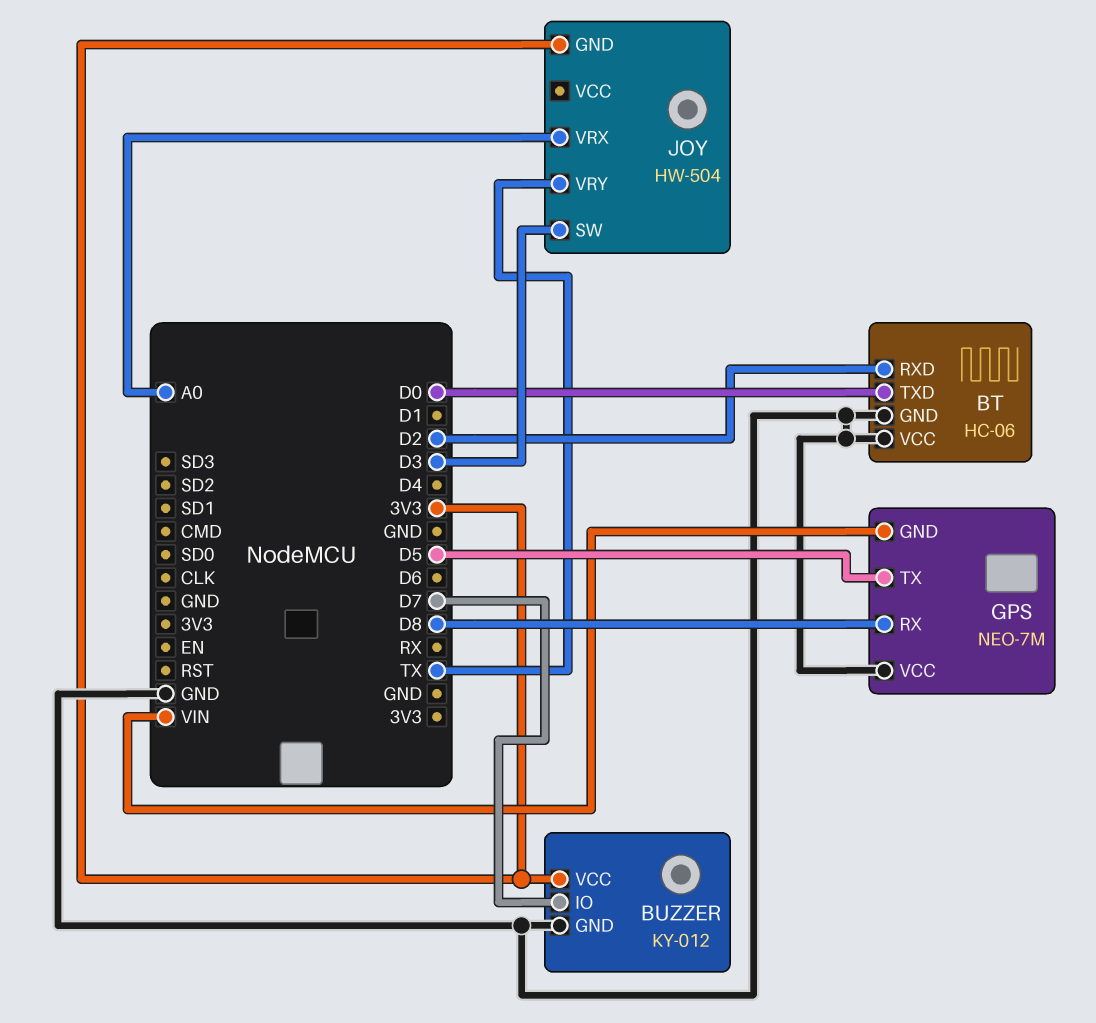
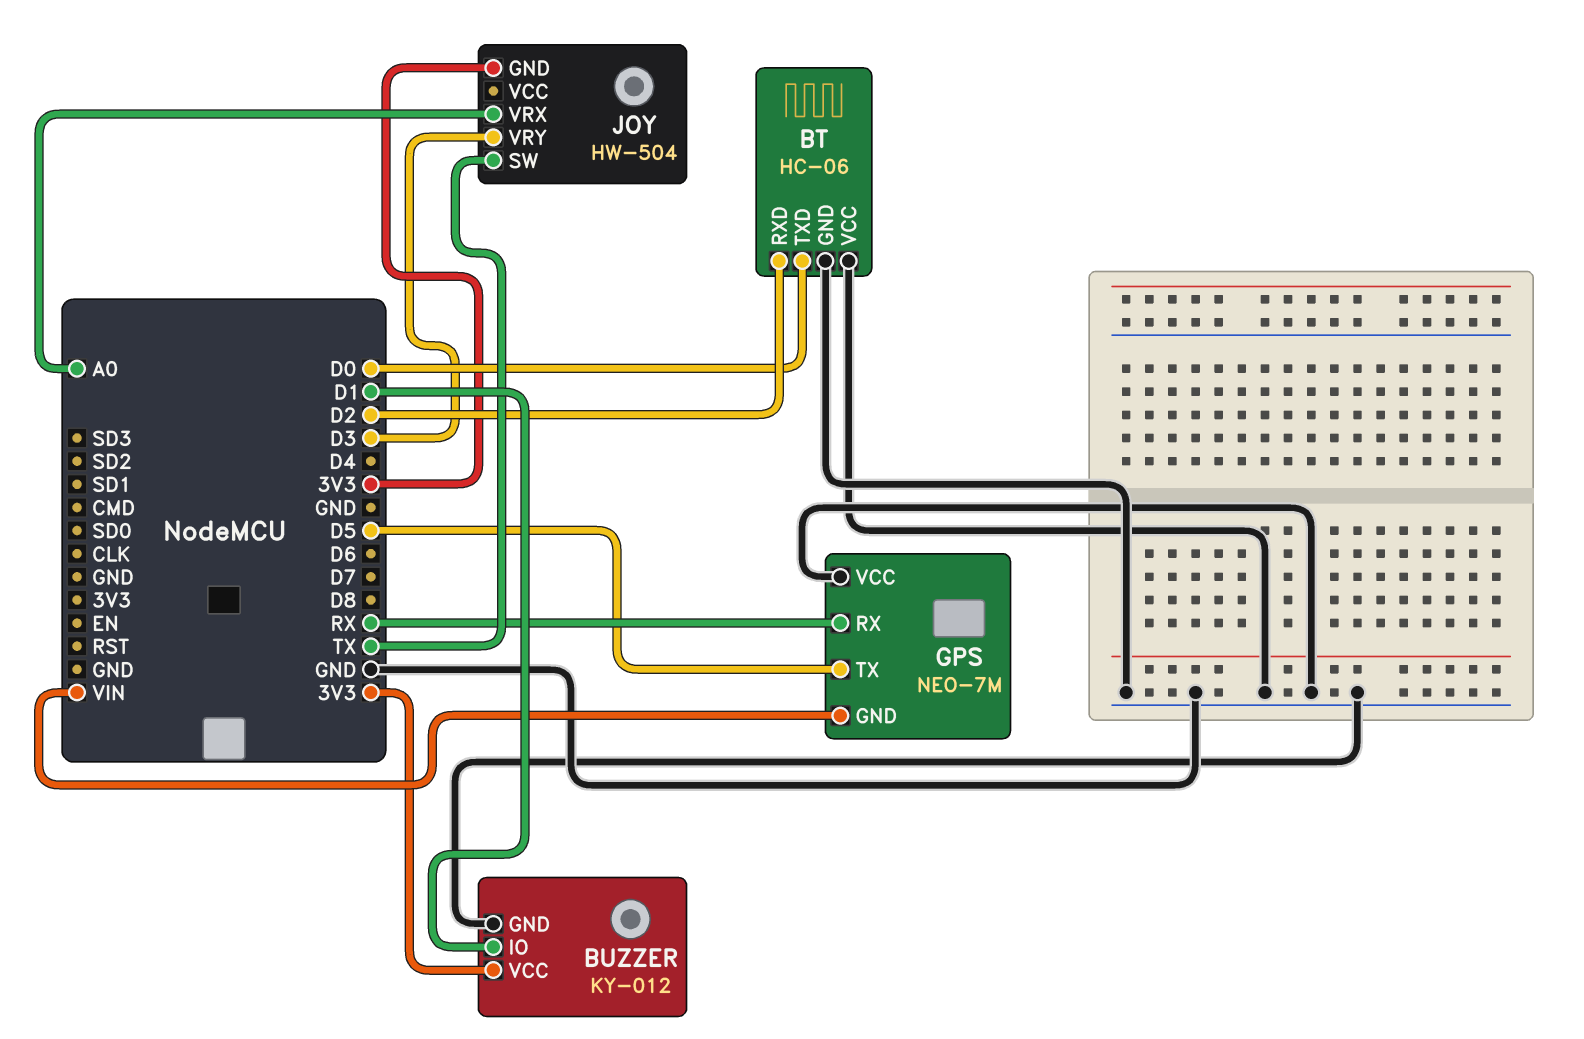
BUZZER pin IO: D7 -> D1
GPS pin RX: D8 -> RX
JOY pin SW: D3 -> TX
JOY pin VRY: TX -> D3

